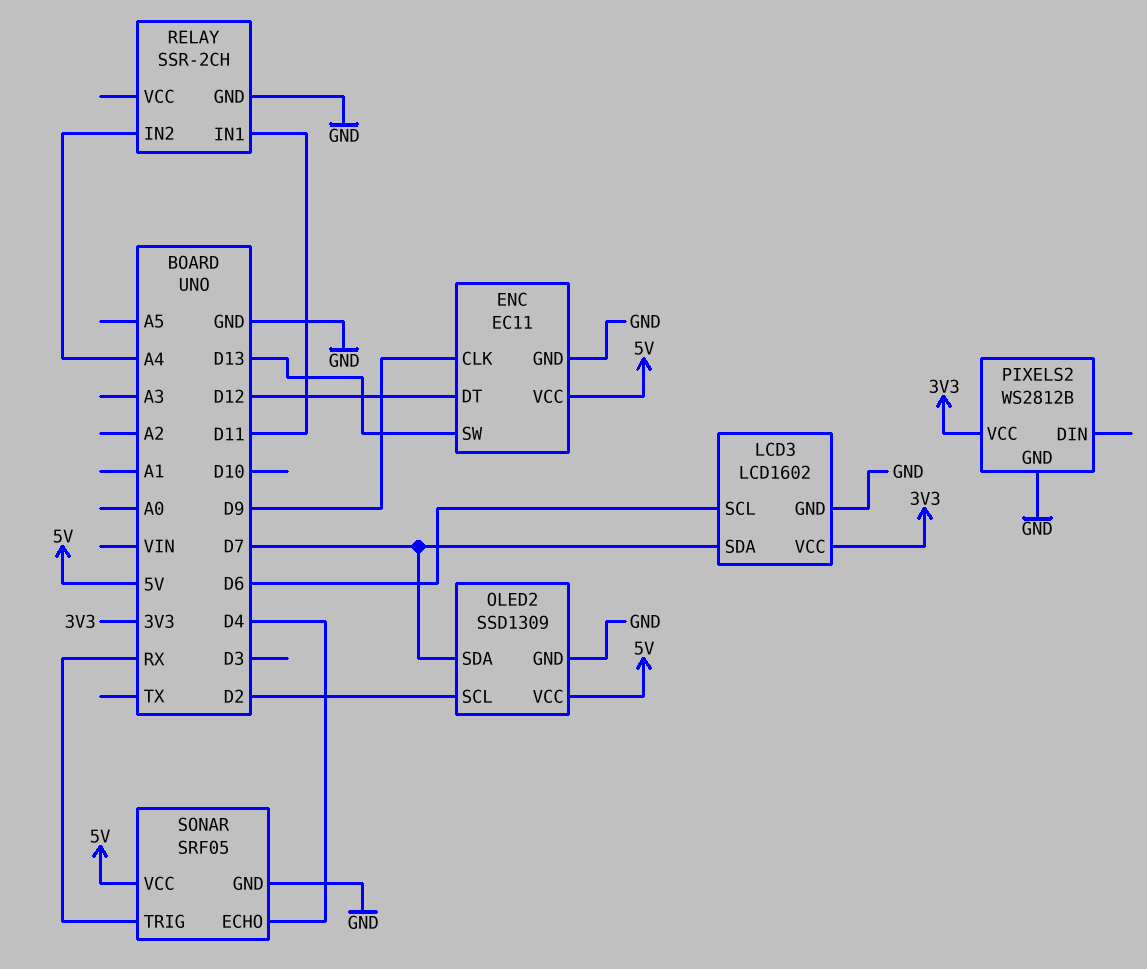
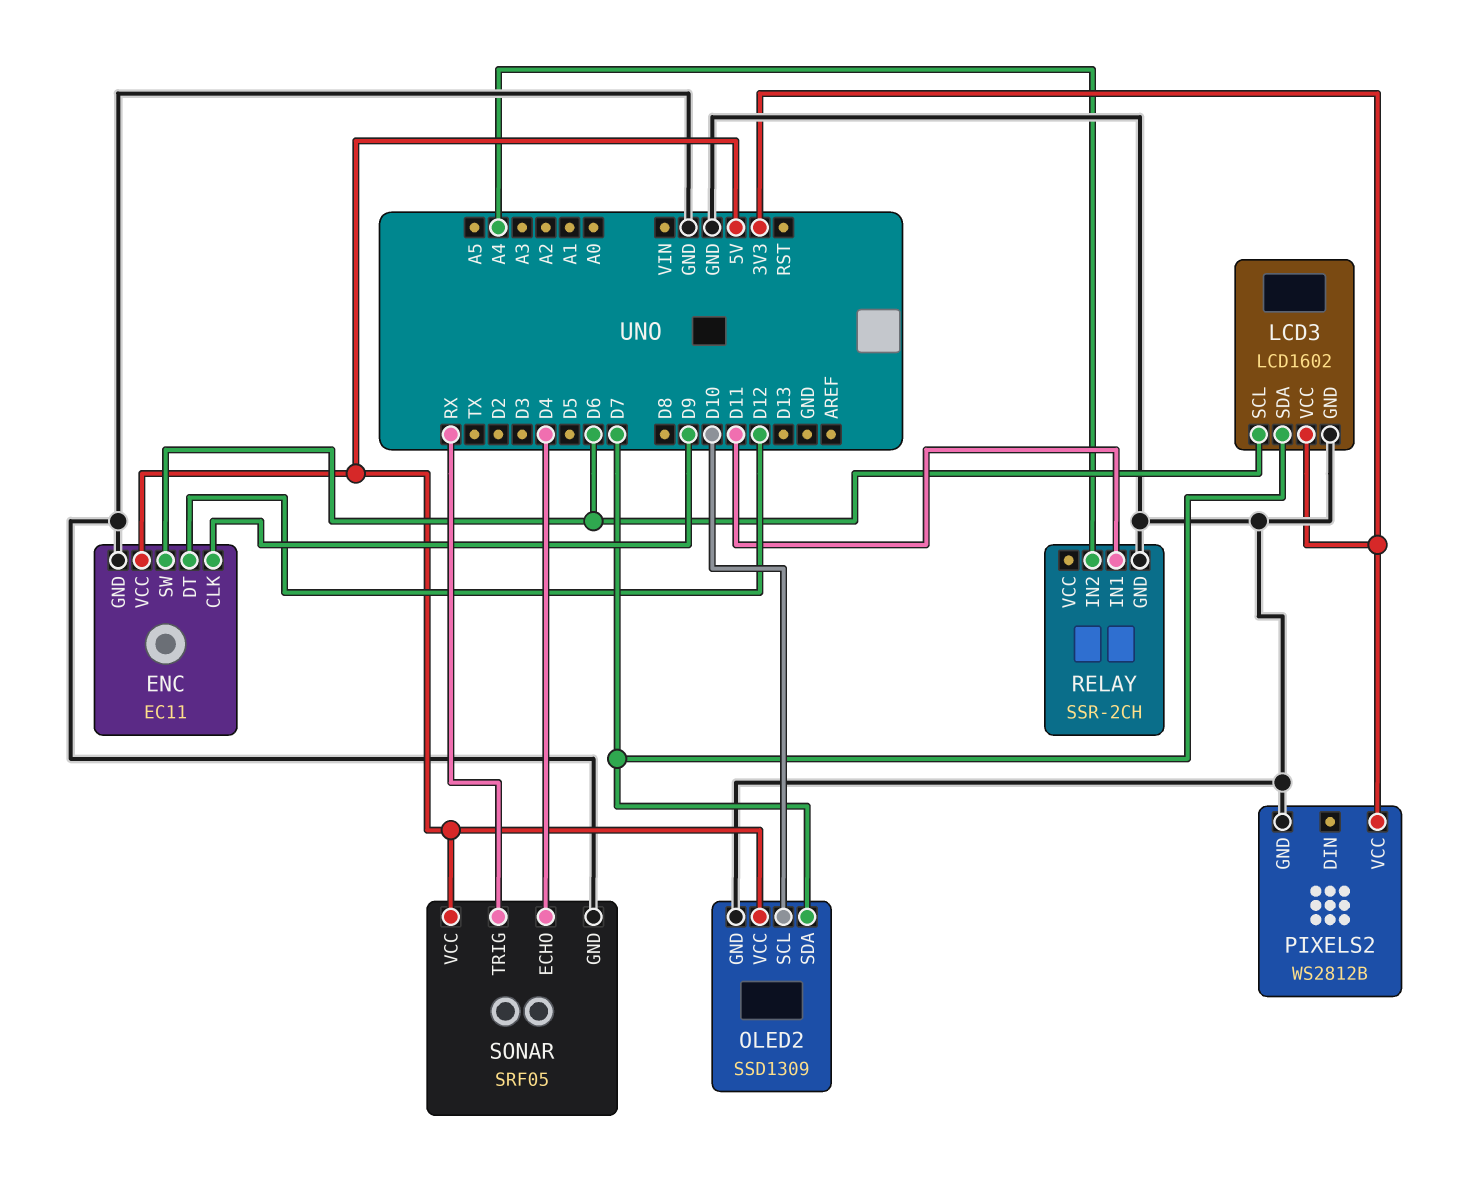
ENC pin SW: D13 -> D6
OLED2 pin SCL: D2 -> D10

